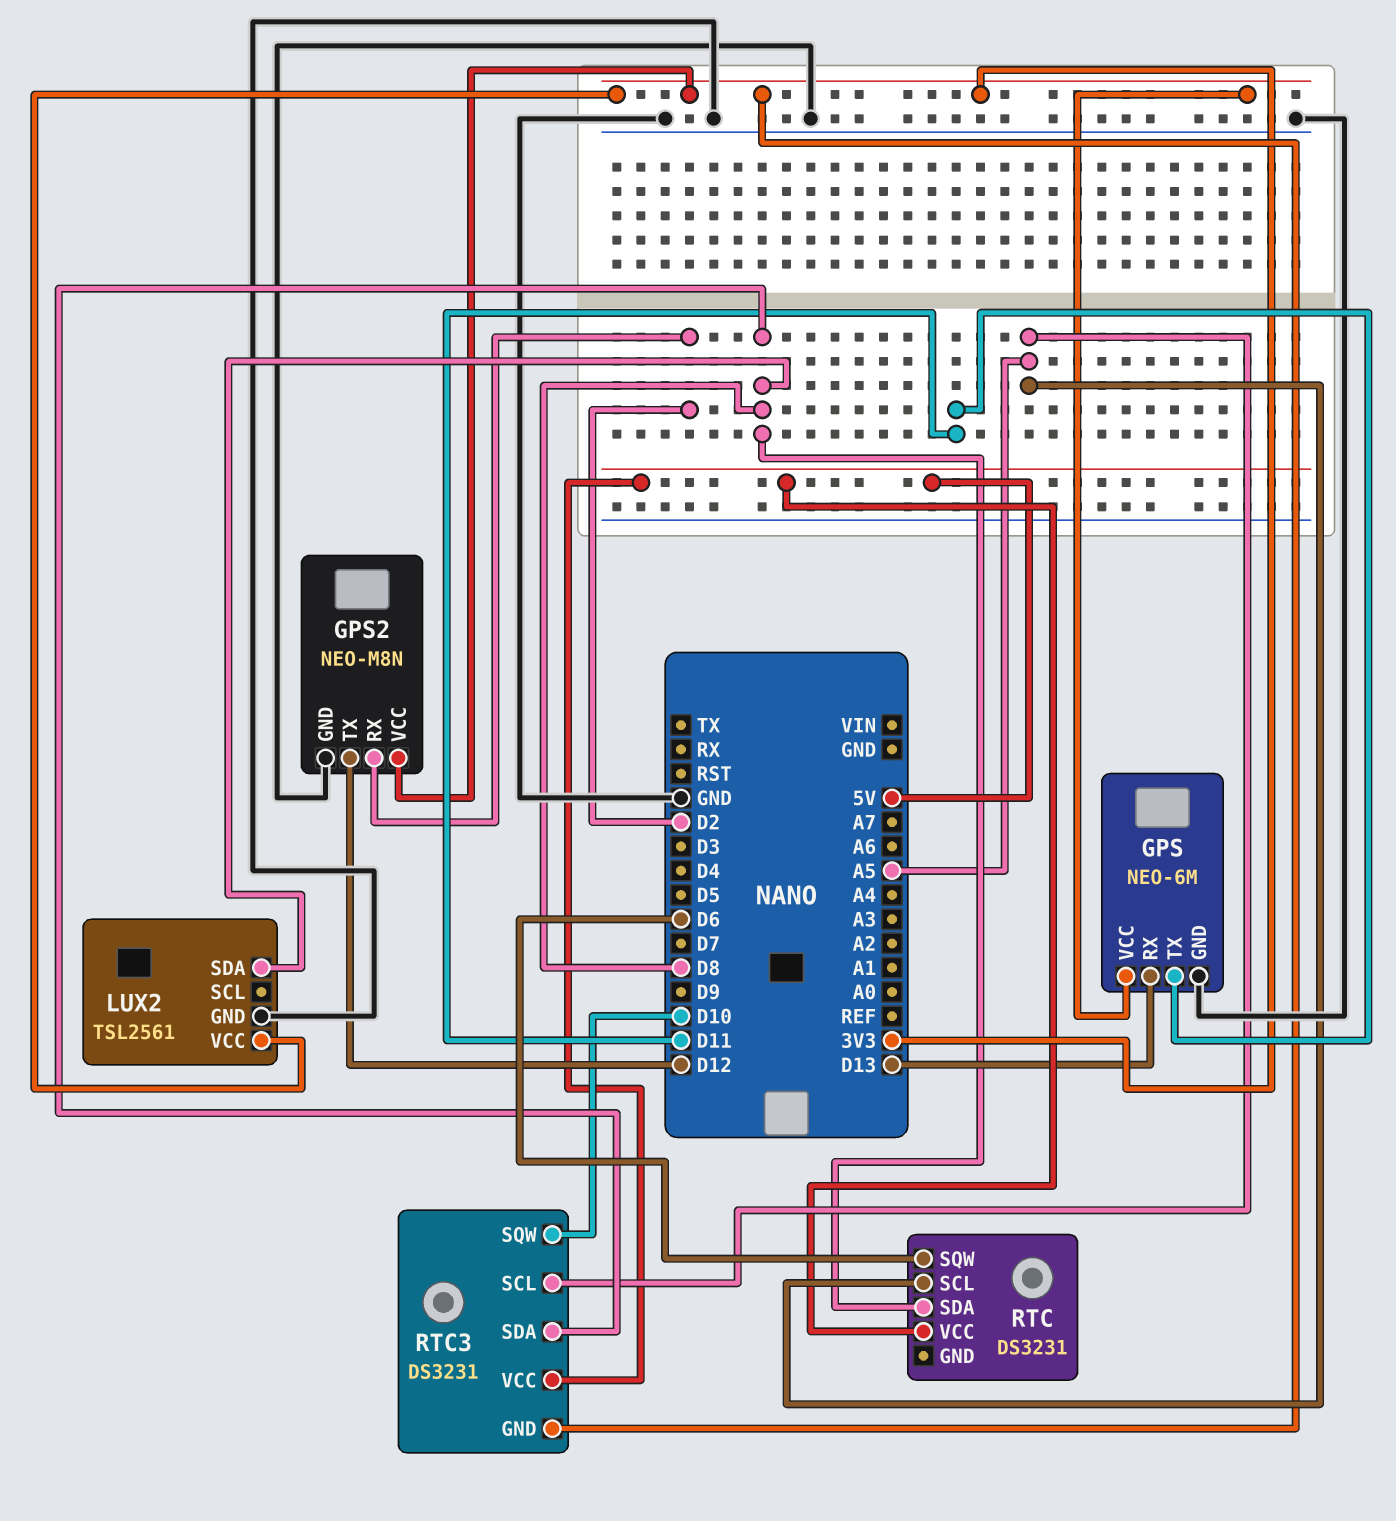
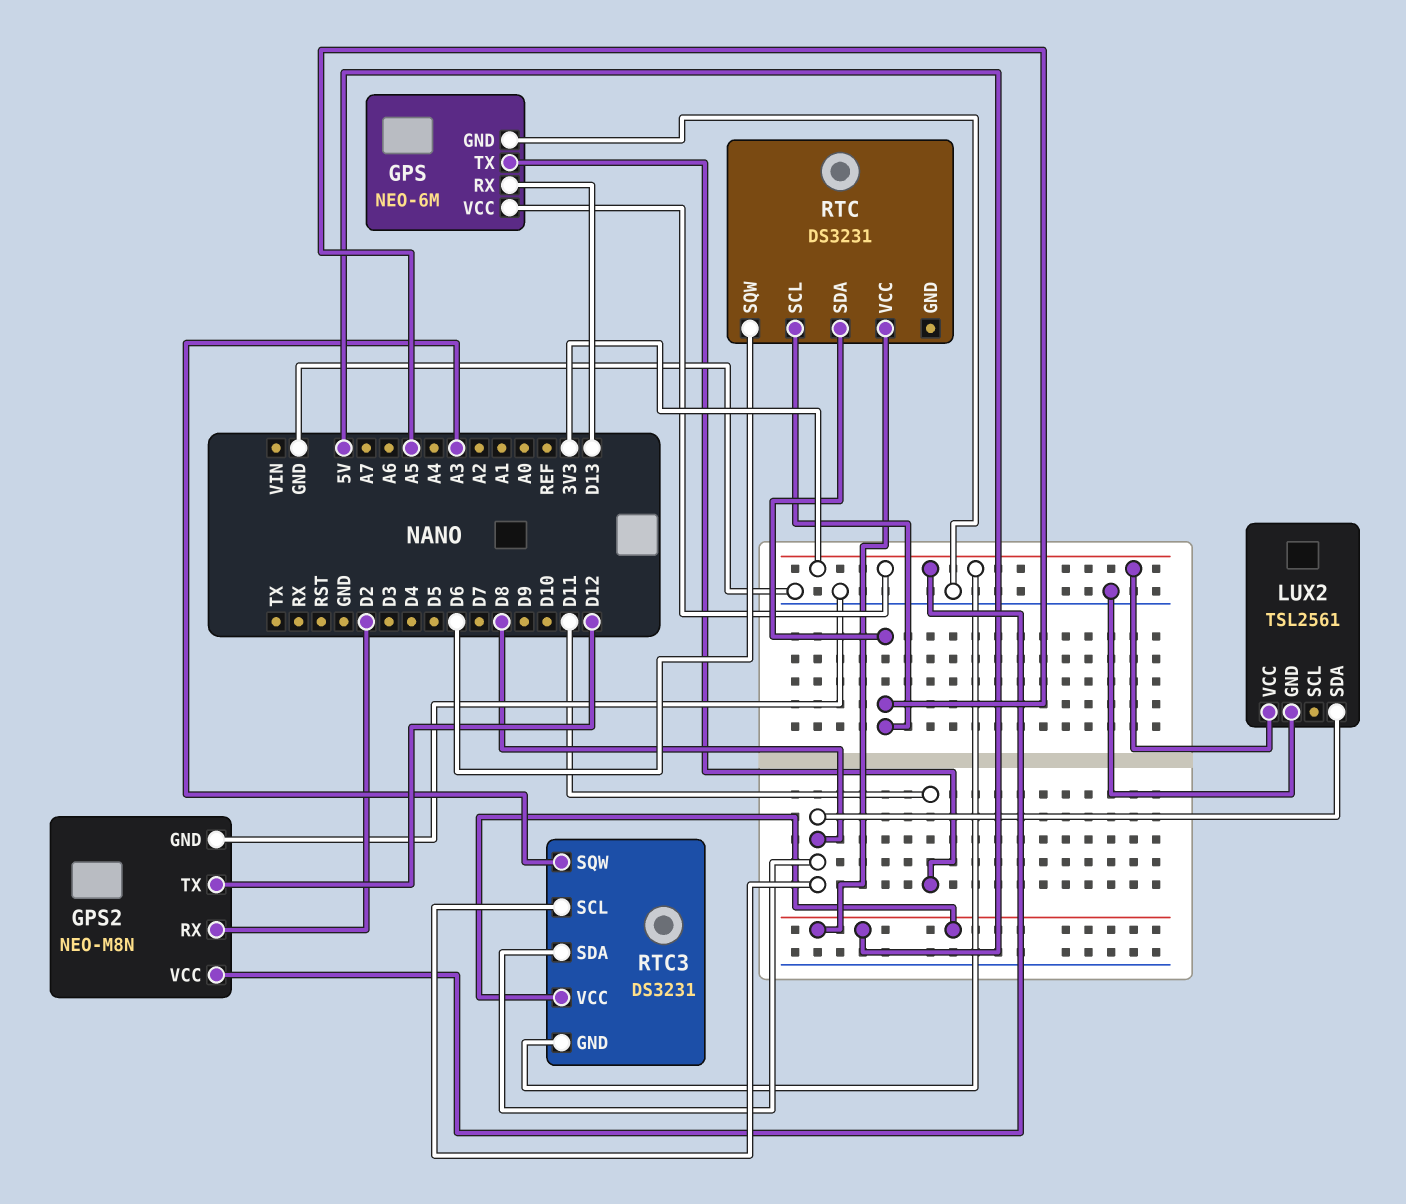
RTC pin SDA: D8 -> A5
RTC3 pin SCL: A5 -> D8
RTC3 pin SQW: D10 -> A3

